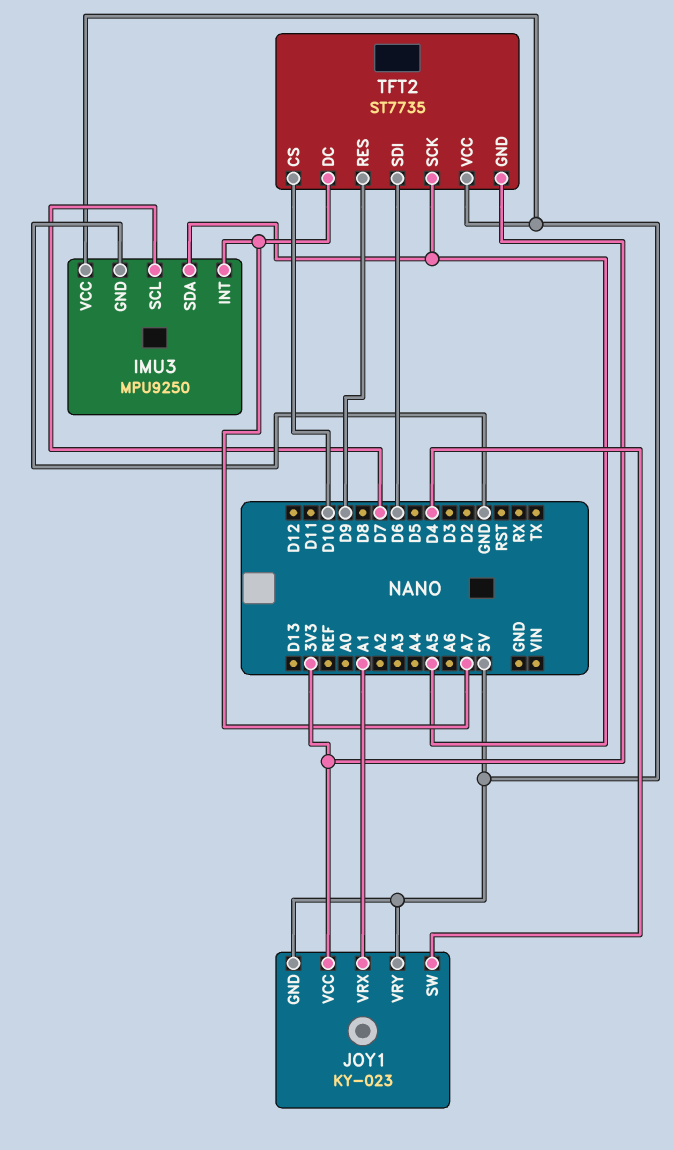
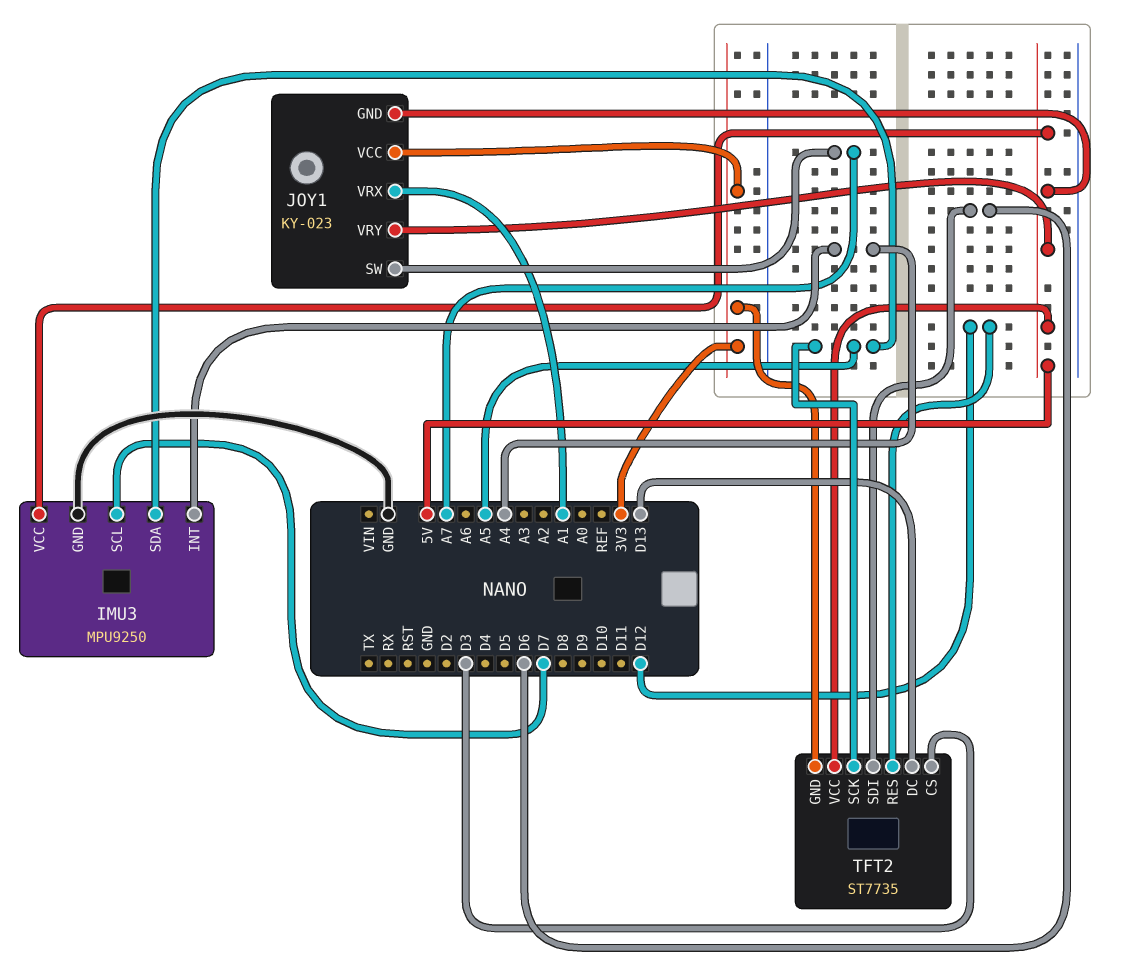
IMU3 pin INT: A7 -> A4
JOY1 pin SW: D4 -> A7
TFT2 pin CS: D10 -> D3
TFT2 pin DC: A7 -> D13
TFT2 pin RES: D9 -> D12

